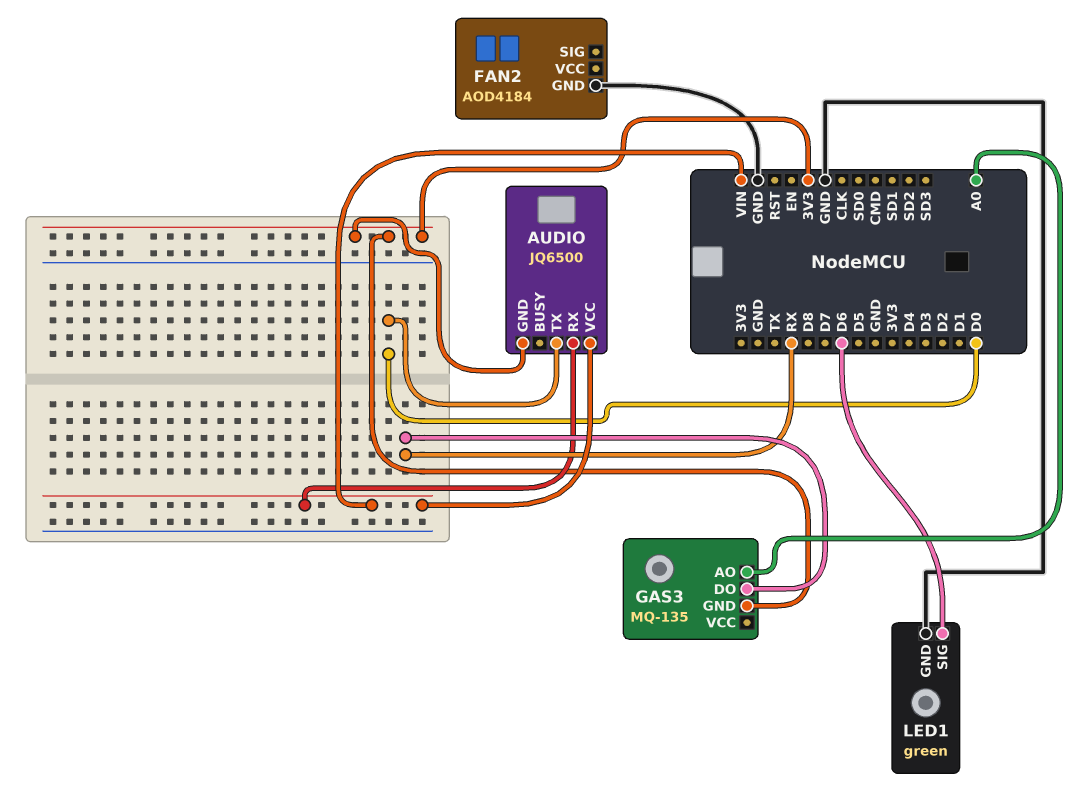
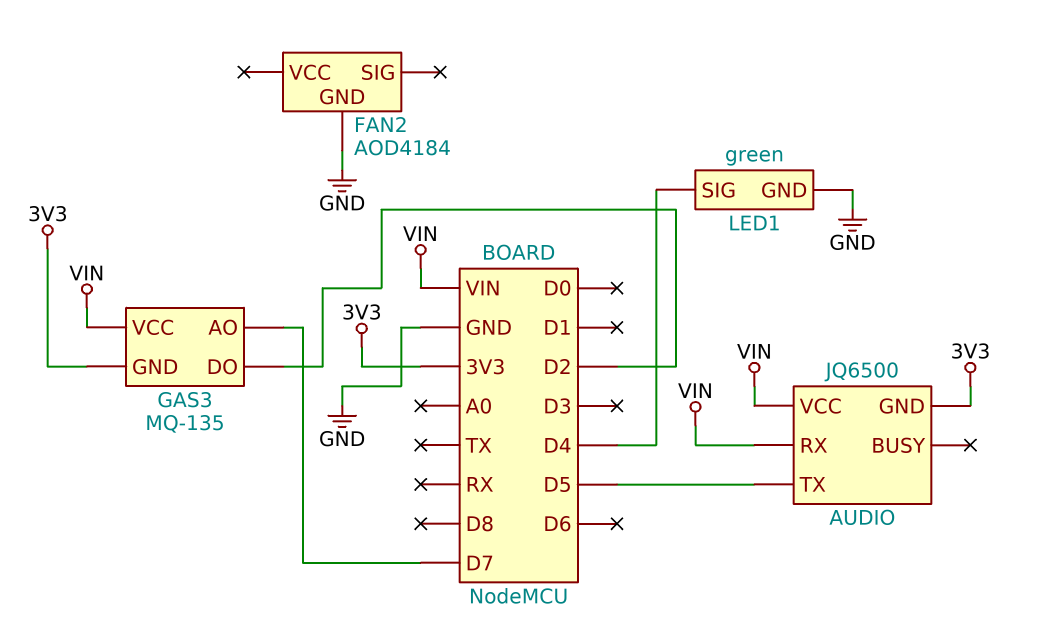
AUDIO pin TX: D0 -> D5
GAS3 pin AO: A0 -> D7
GAS3 pin DO: RX -> D2
GAS3 pin VCC: none -> VIN
LED1 pin SIG: D6 -> D4

